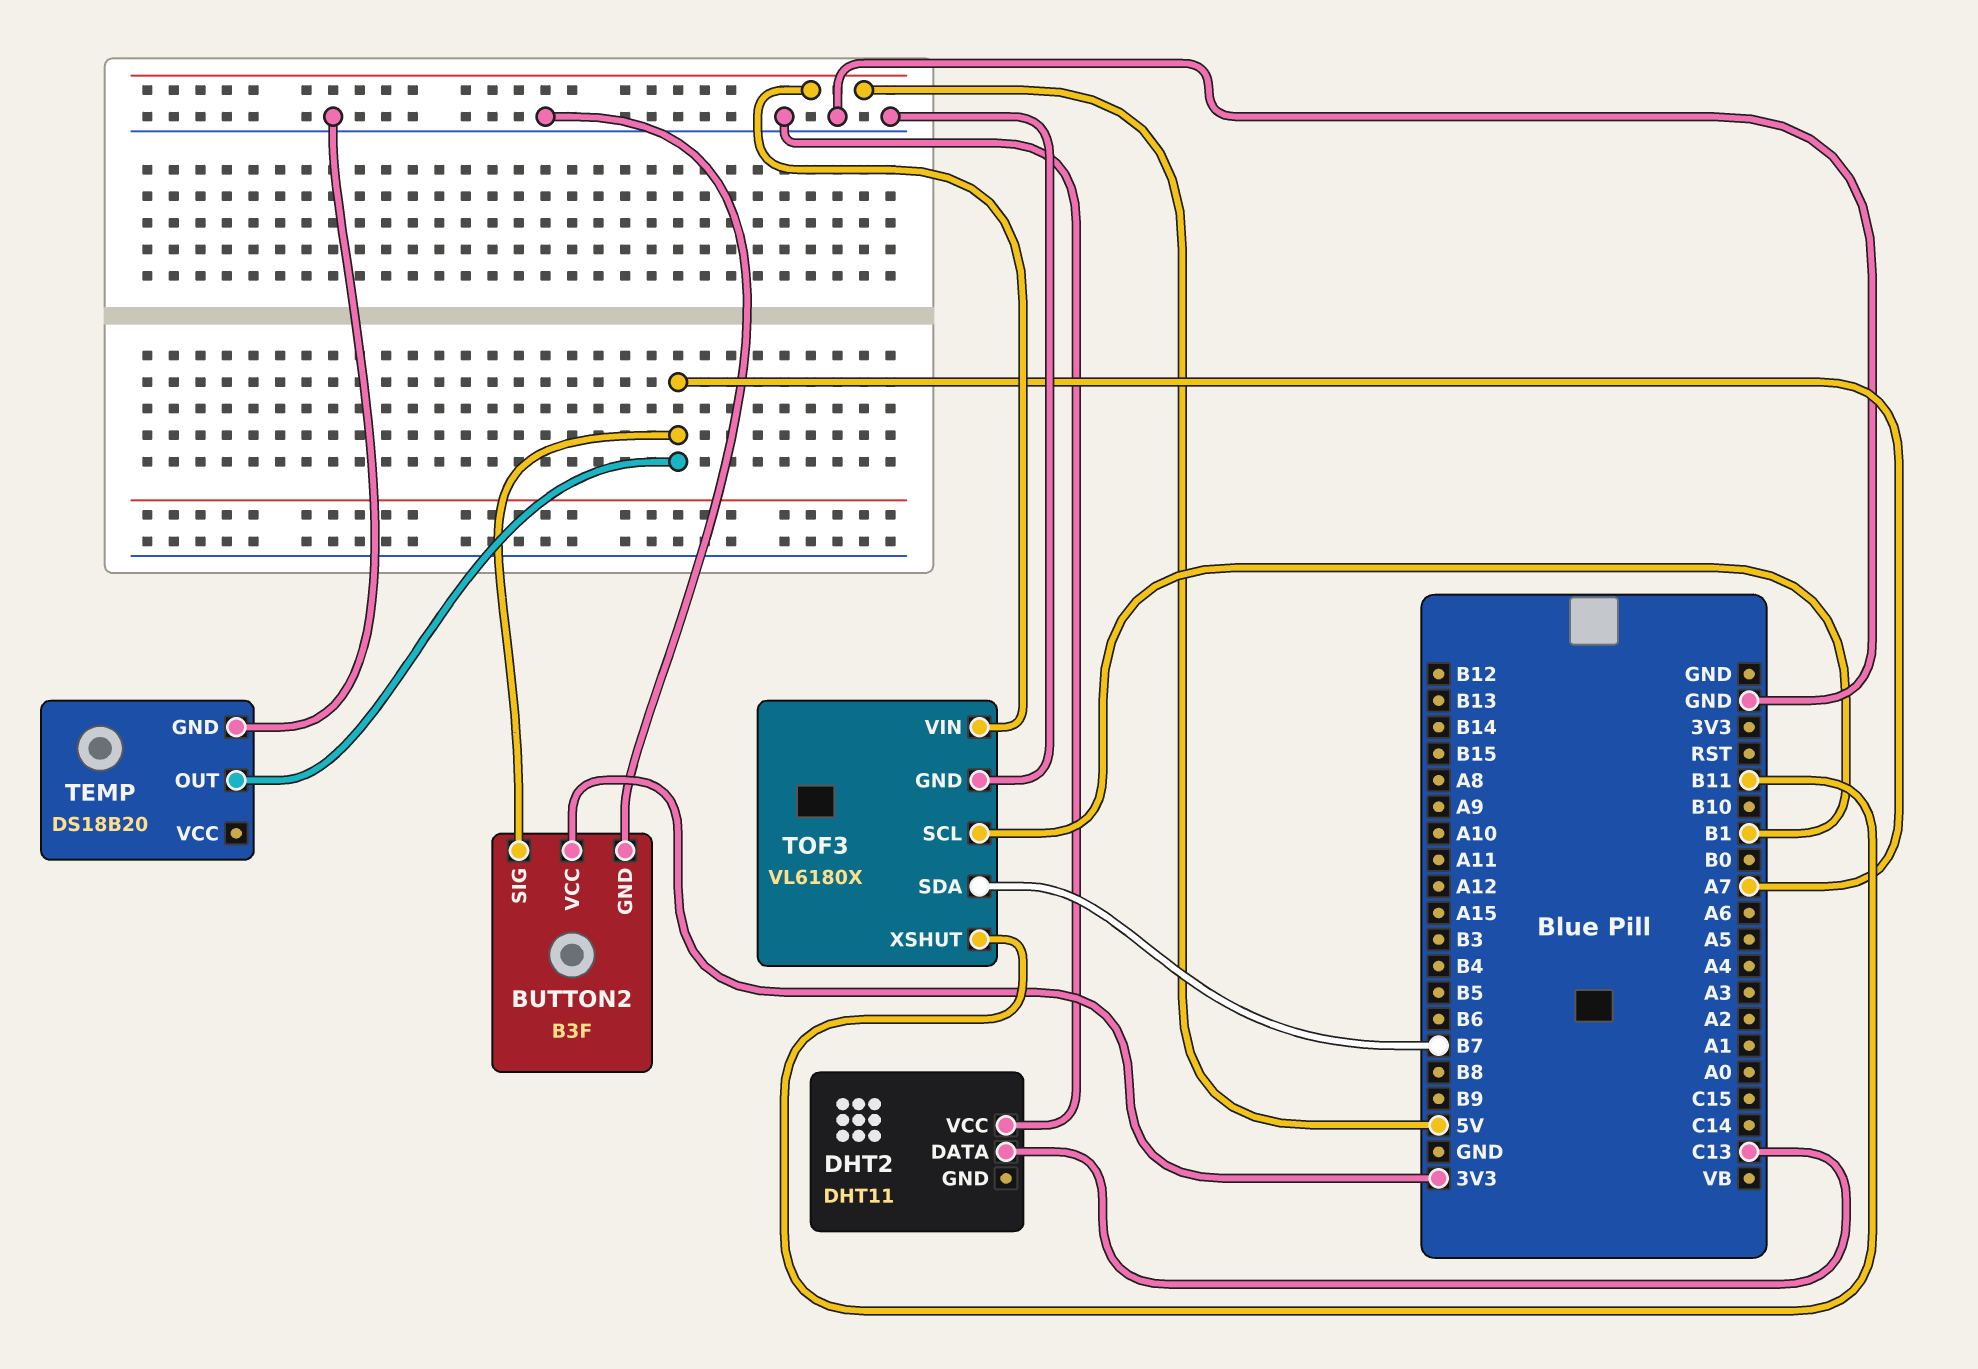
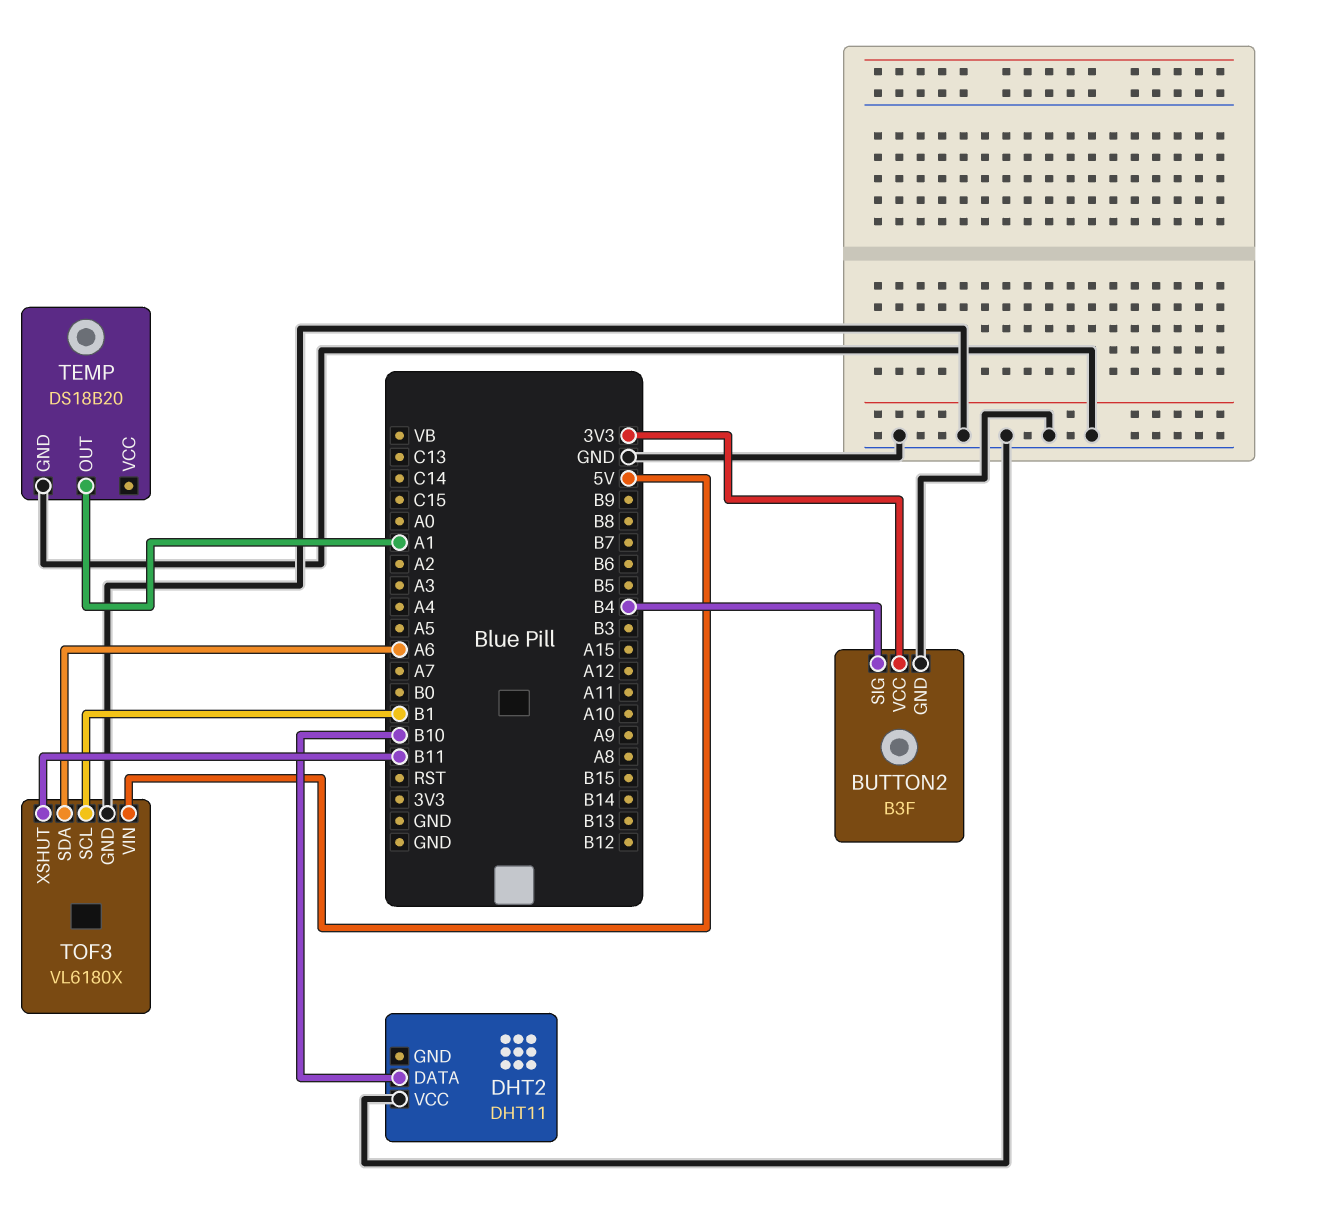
BUTTON2 pin SIG: A7 -> B4
DHT2 pin DATA: C13 -> B10
TEMP pin OUT: A7 -> A1
TOF3 pin SDA: B7 -> A6

